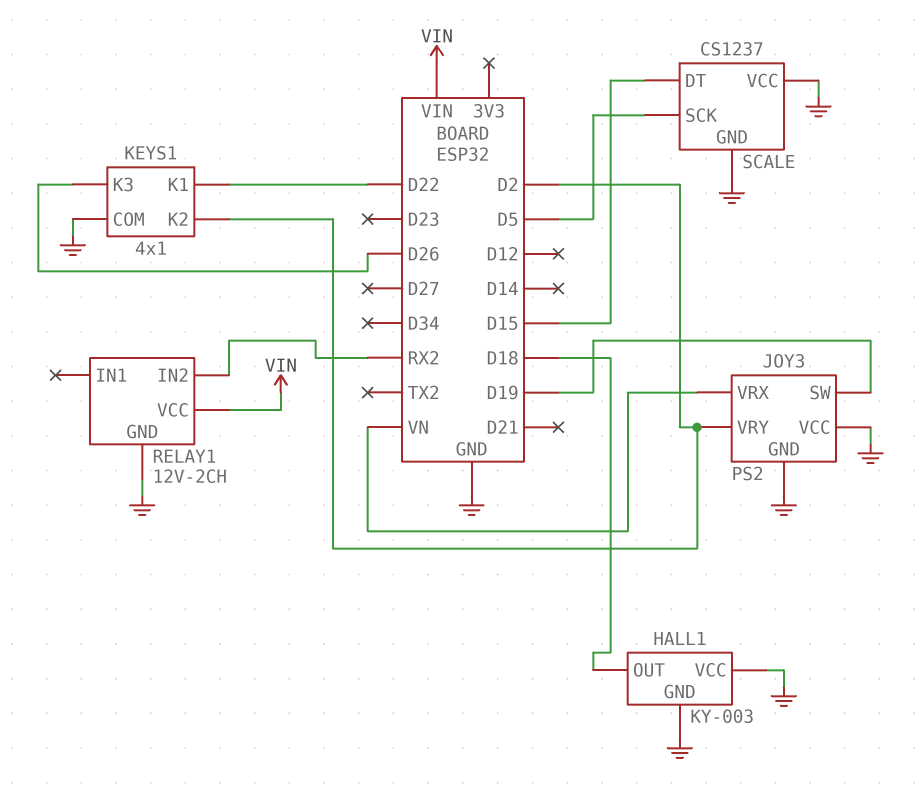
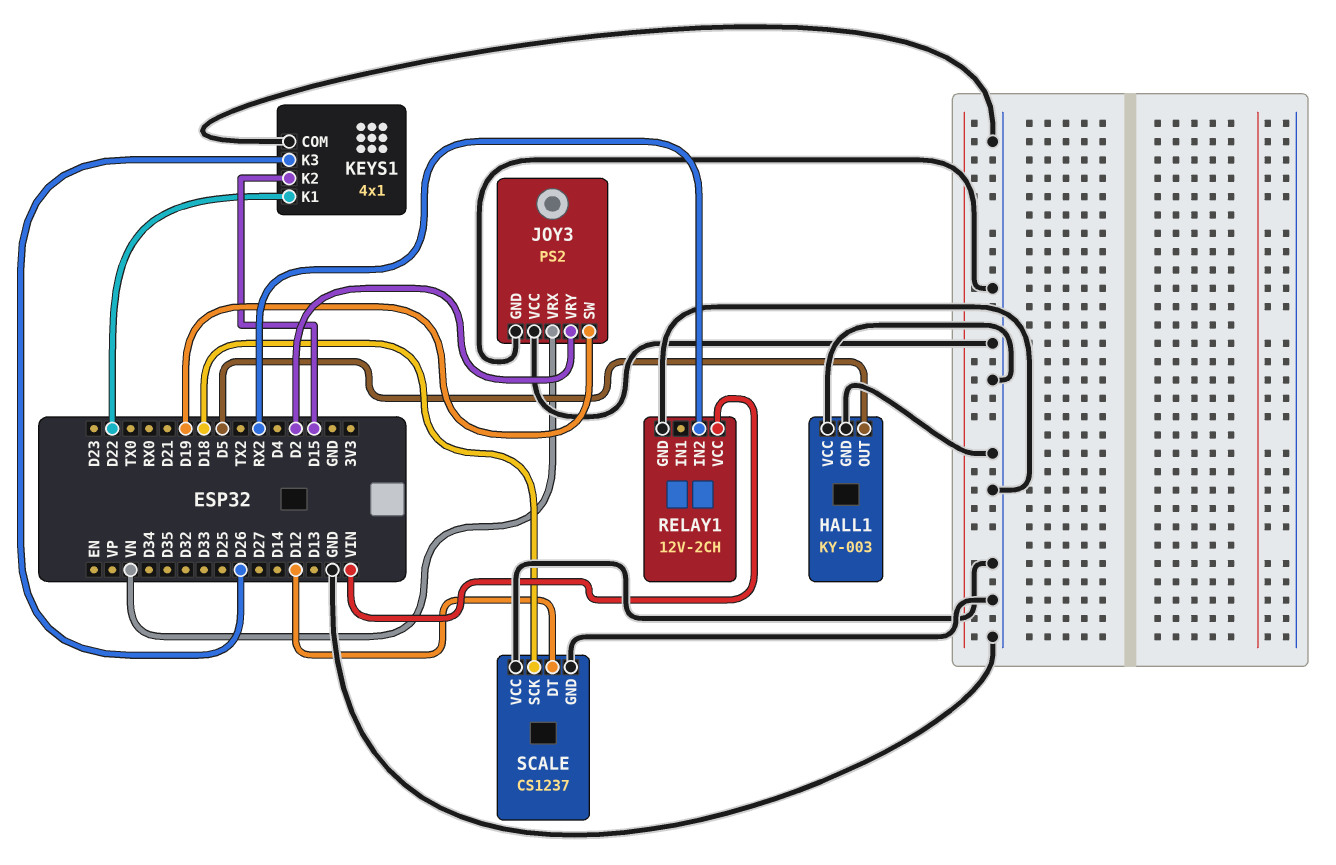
HALL1 pin OUT: D18 -> D5
KEYS1 pin K2: D2 -> D15
SCALE pin DT: D15 -> D12
SCALE pin SCK: D5 -> D18

